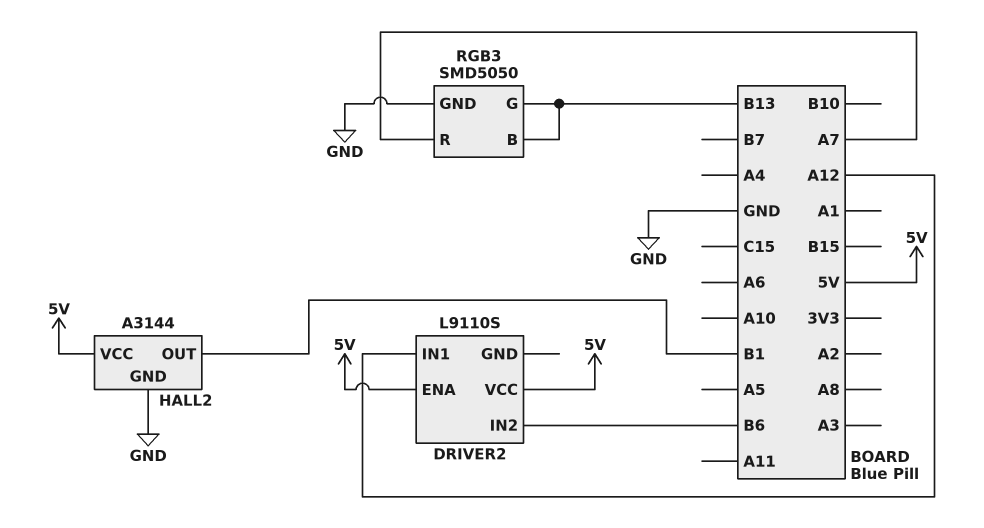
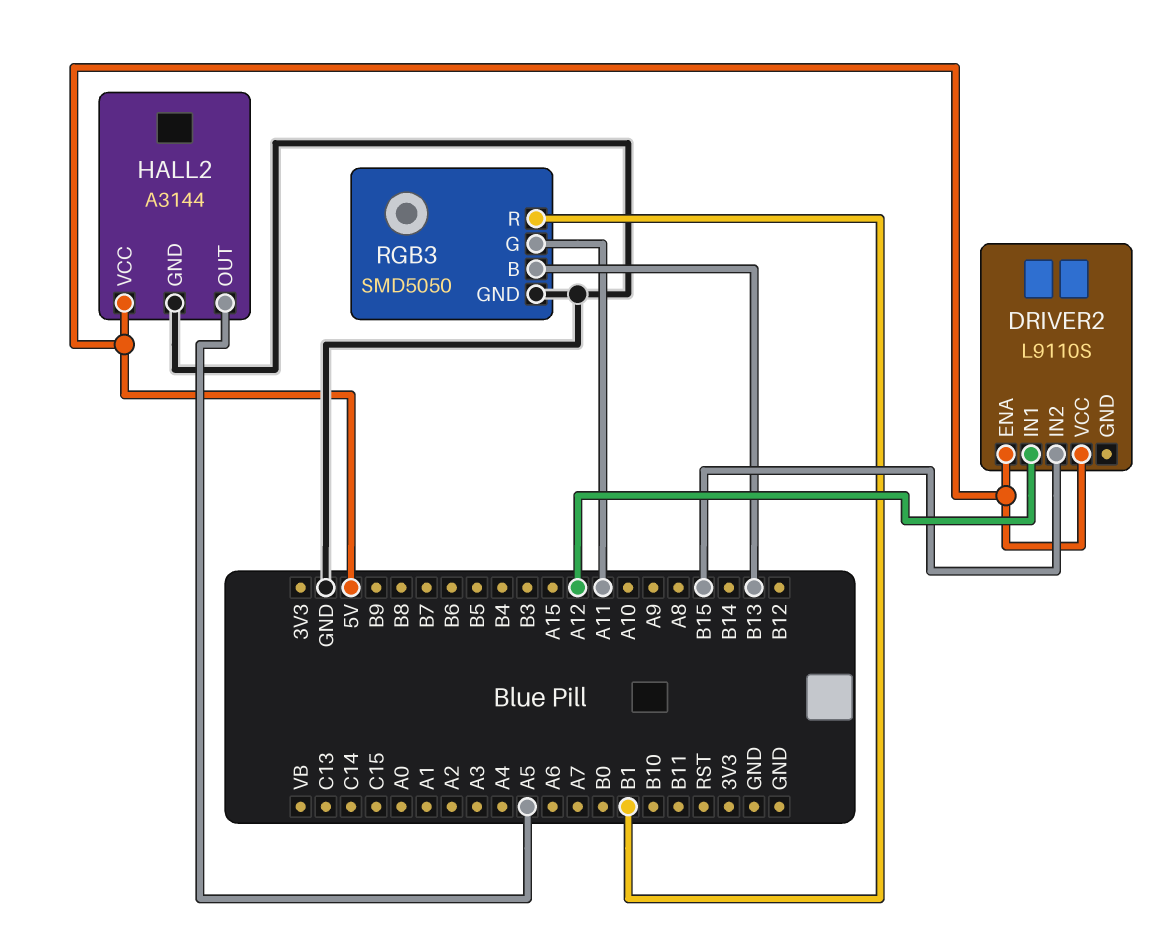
DRIVER2 pin IN2: B6 -> B15
HALL2 pin OUT: B1 -> A5
RGB3 pin G: B13 -> A11
RGB3 pin R: A7 -> B1

